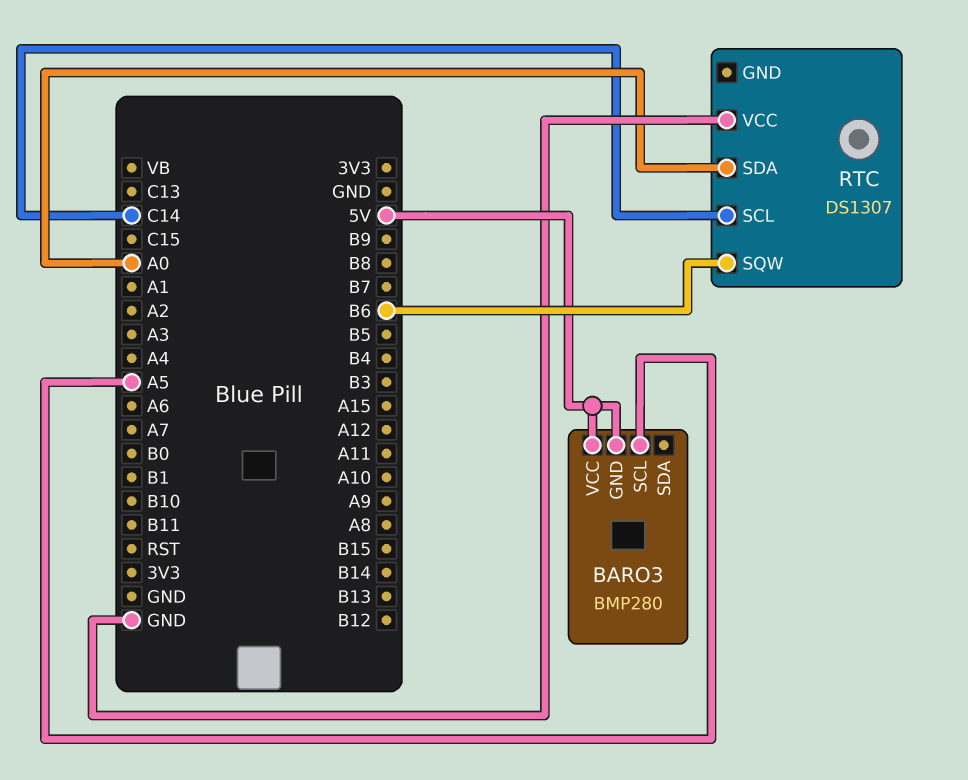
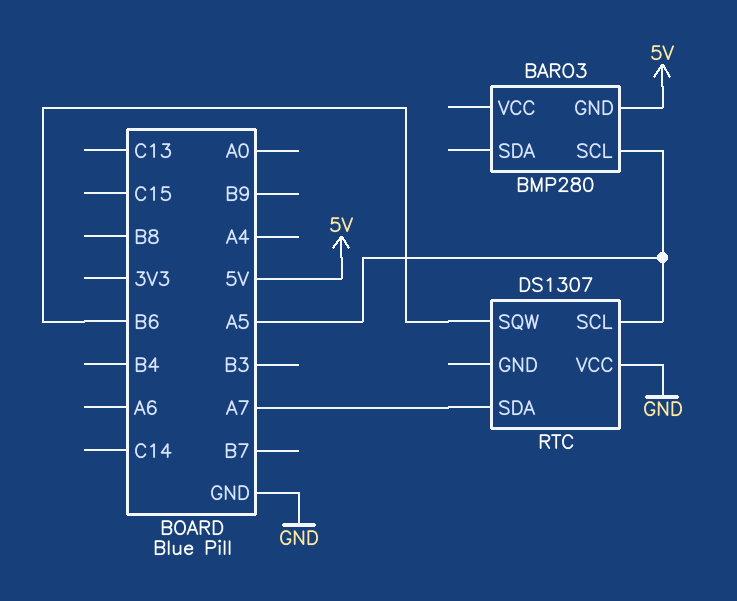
BARO3 pin VCC: 5V -> none
RTC pin SCL: C14 -> A5
RTC pin SDA: A0 -> A7

